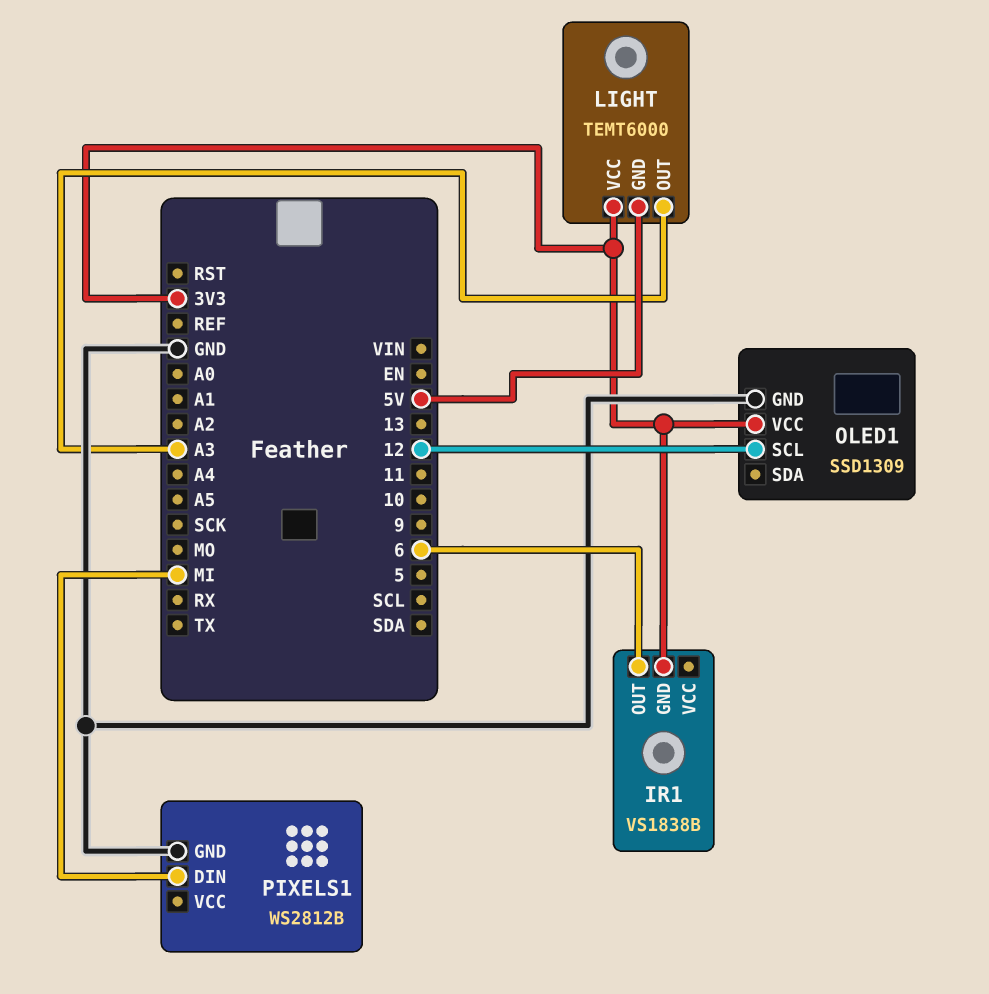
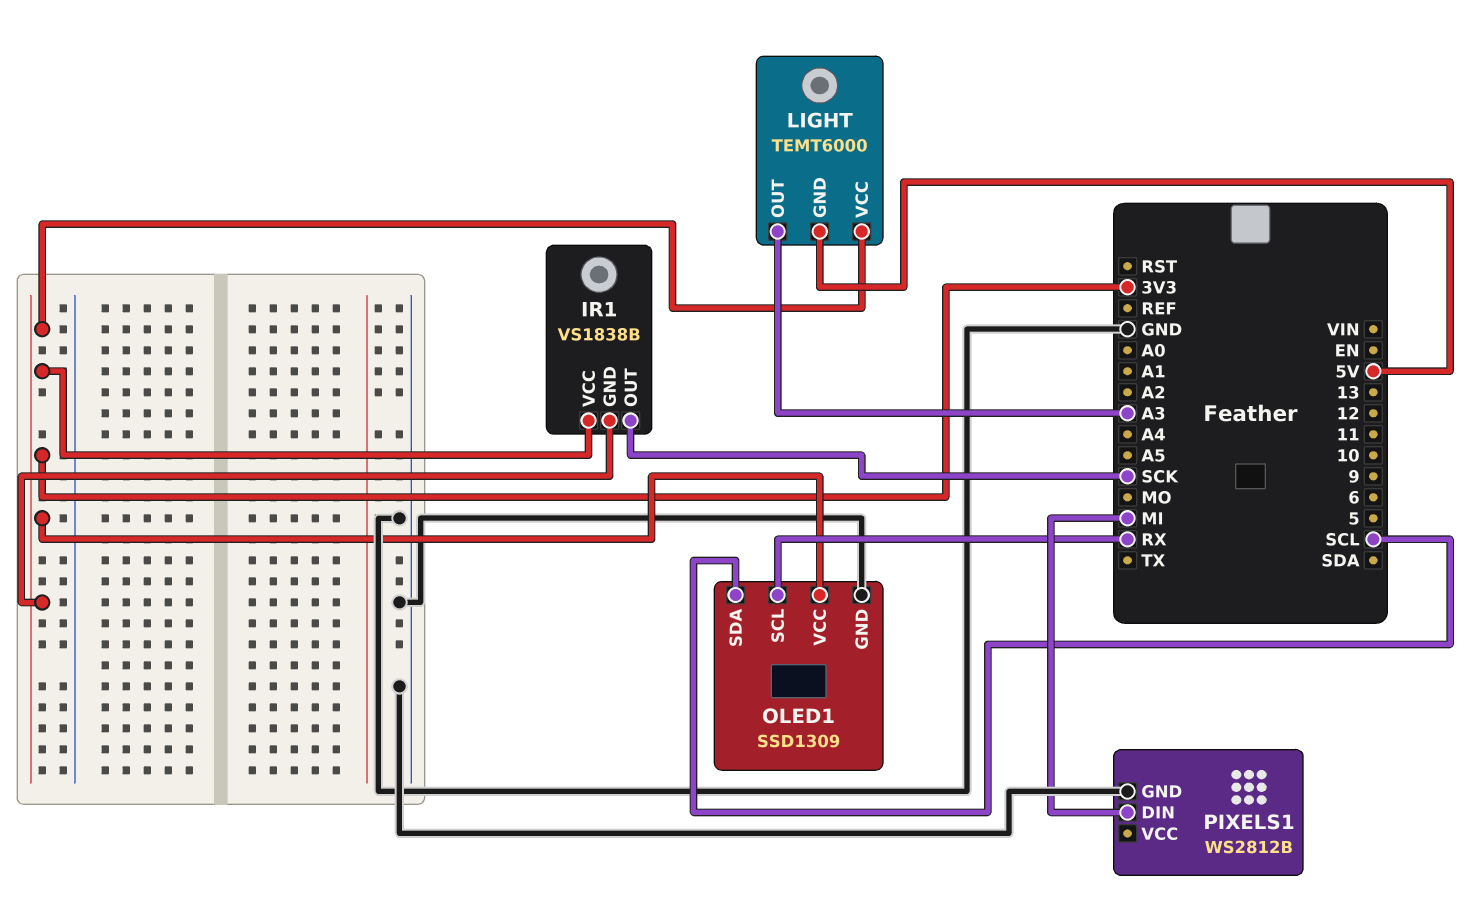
IR1 pin OUT: 6 -> SCK
IR1 pin VCC: none -> 3V3
OLED1 pin SCL: 12 -> RX
OLED1 pin SDA: none -> SCL

